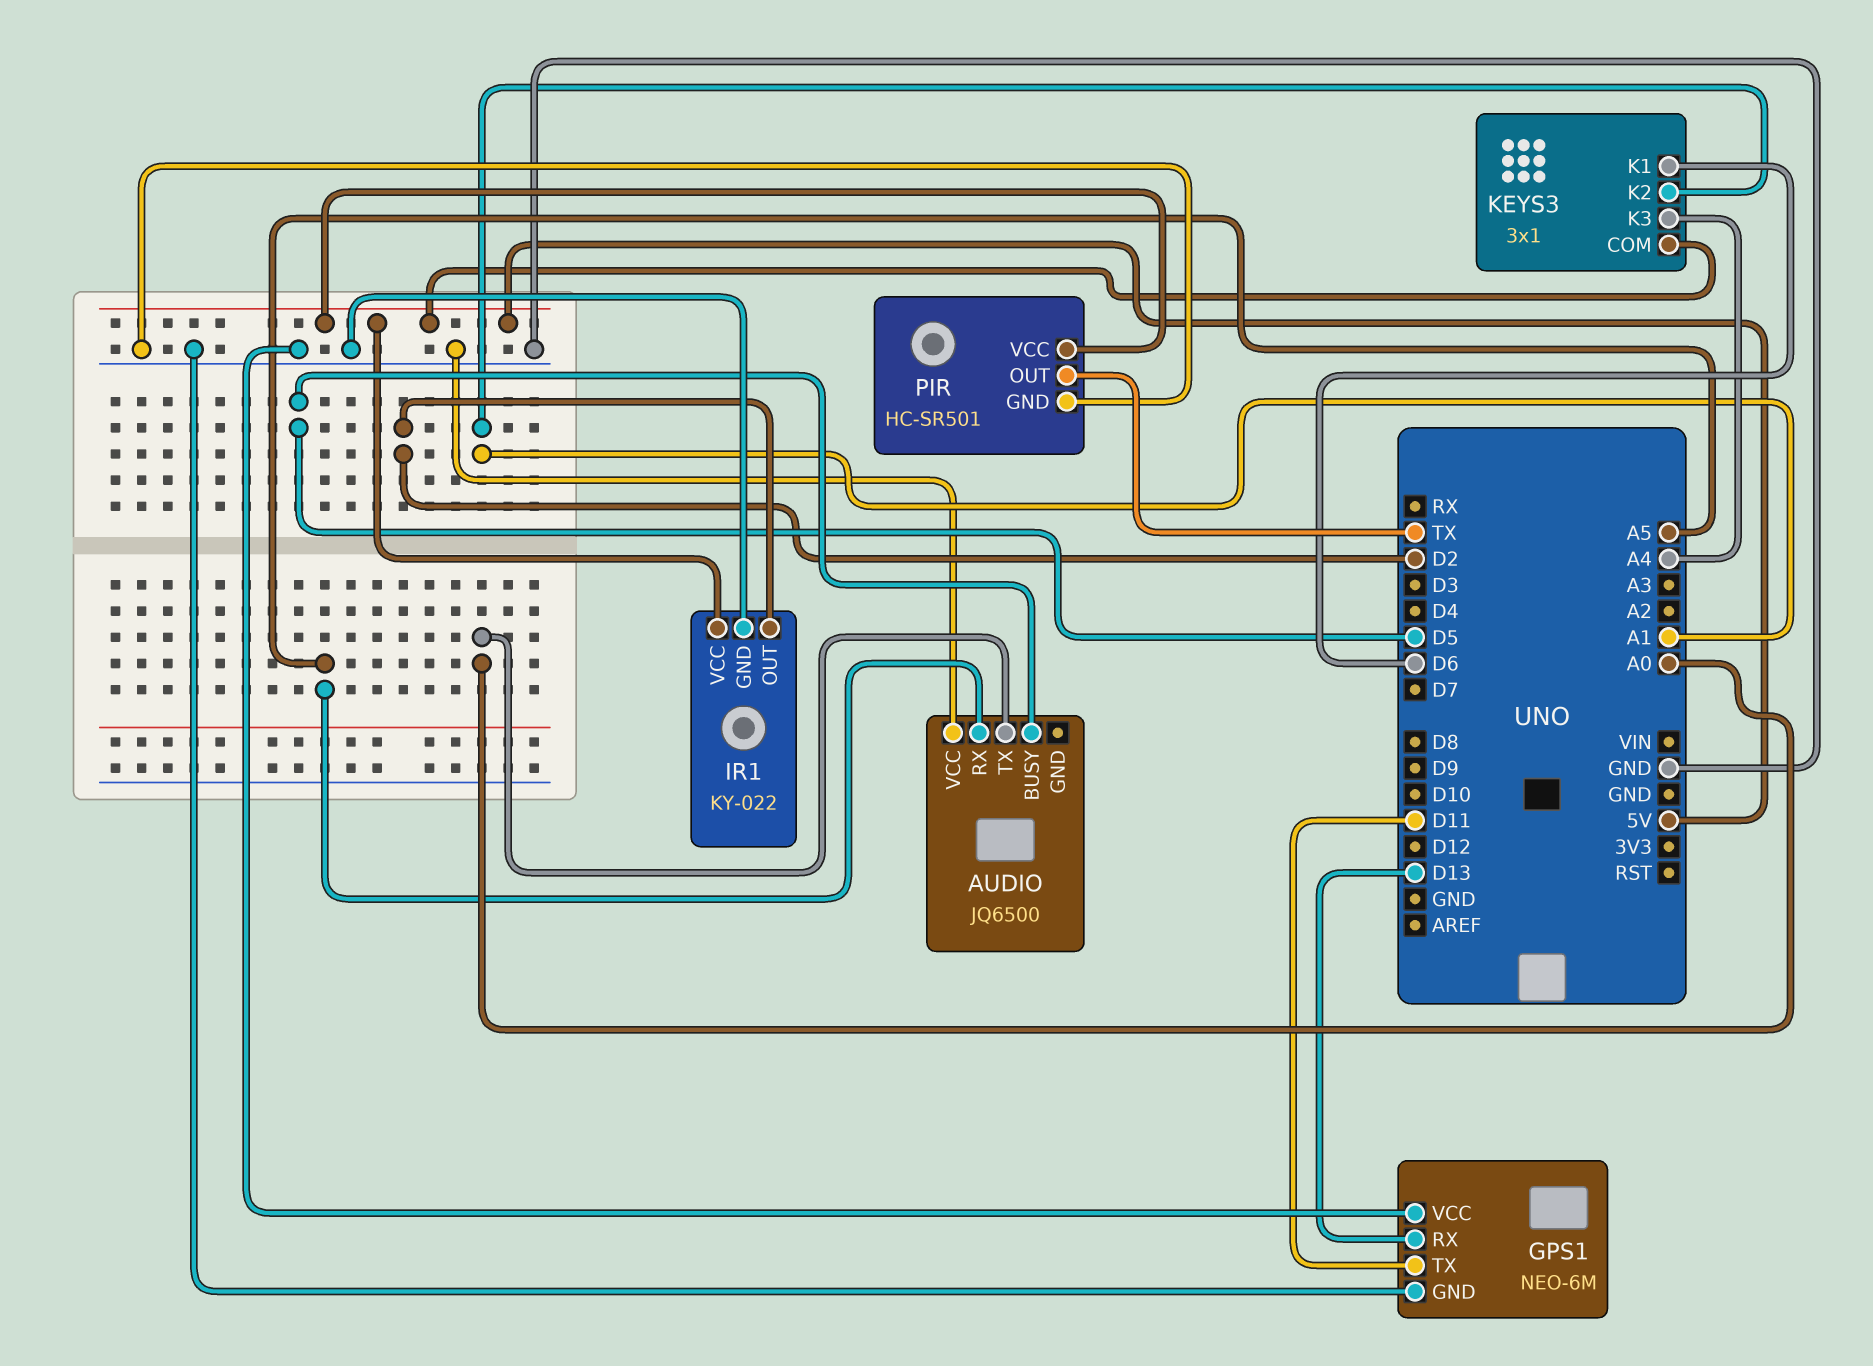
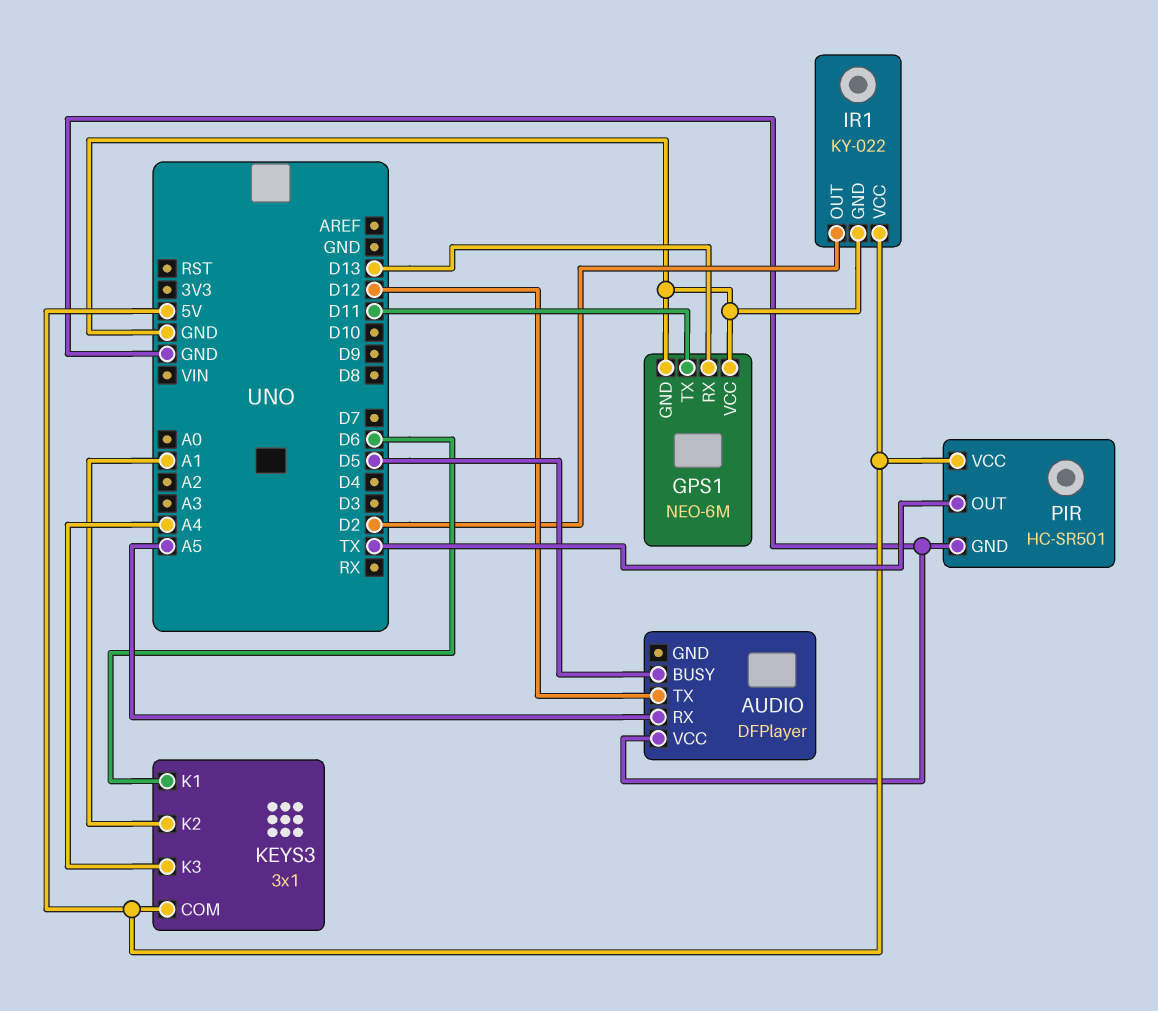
AUDIO: JQ6500 -> DFPlayer
AUDIO pin TX: A0 -> D12

